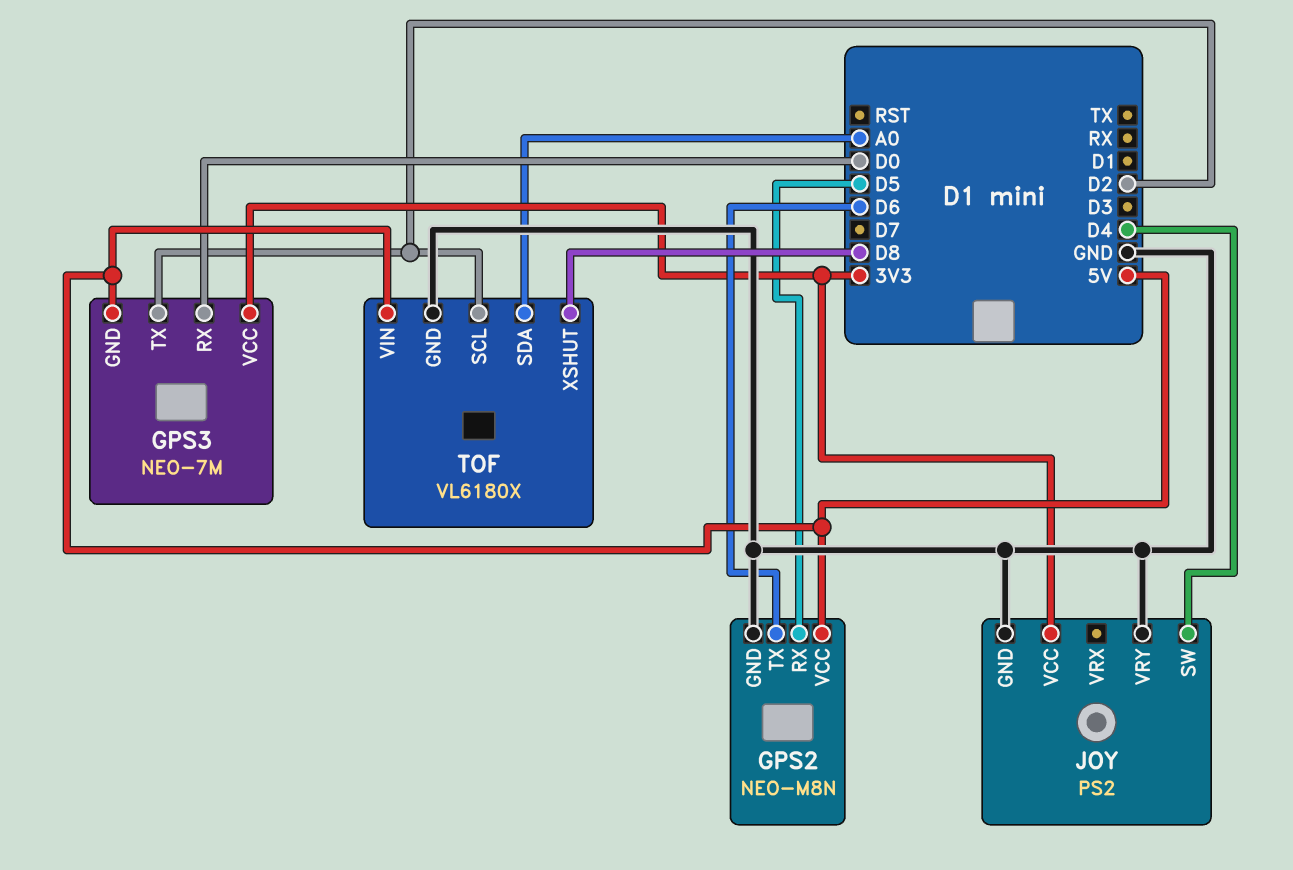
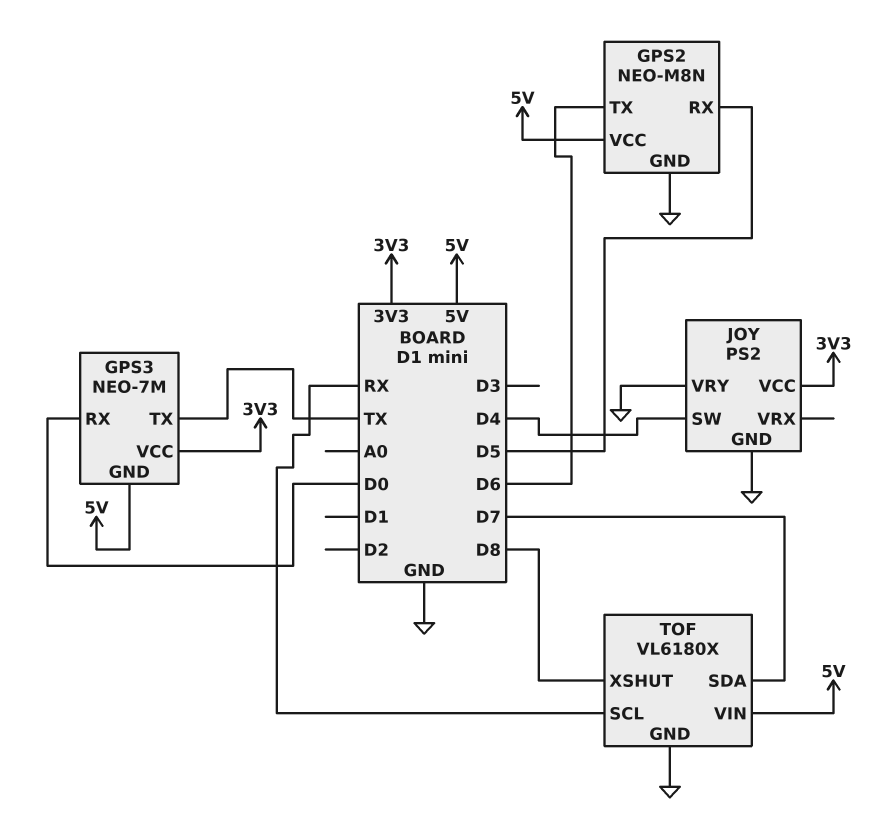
GPS3 pin TX: D2 -> TX
TOF pin SCL: D2 -> RX
TOF pin SDA: A0 -> D7

